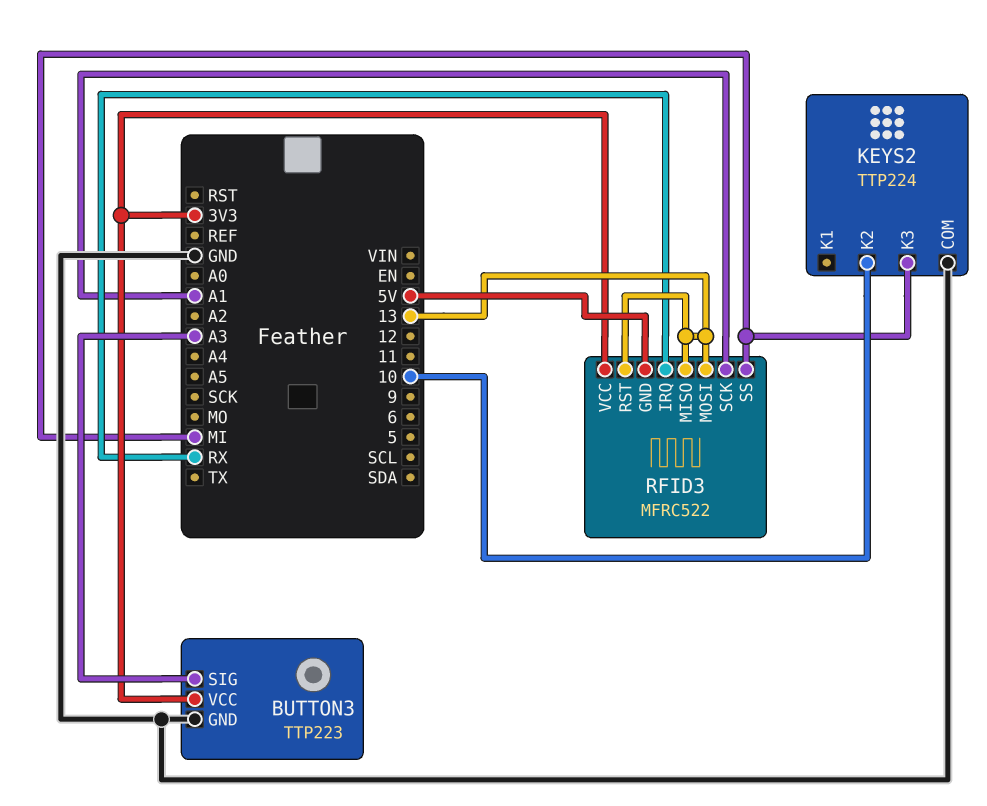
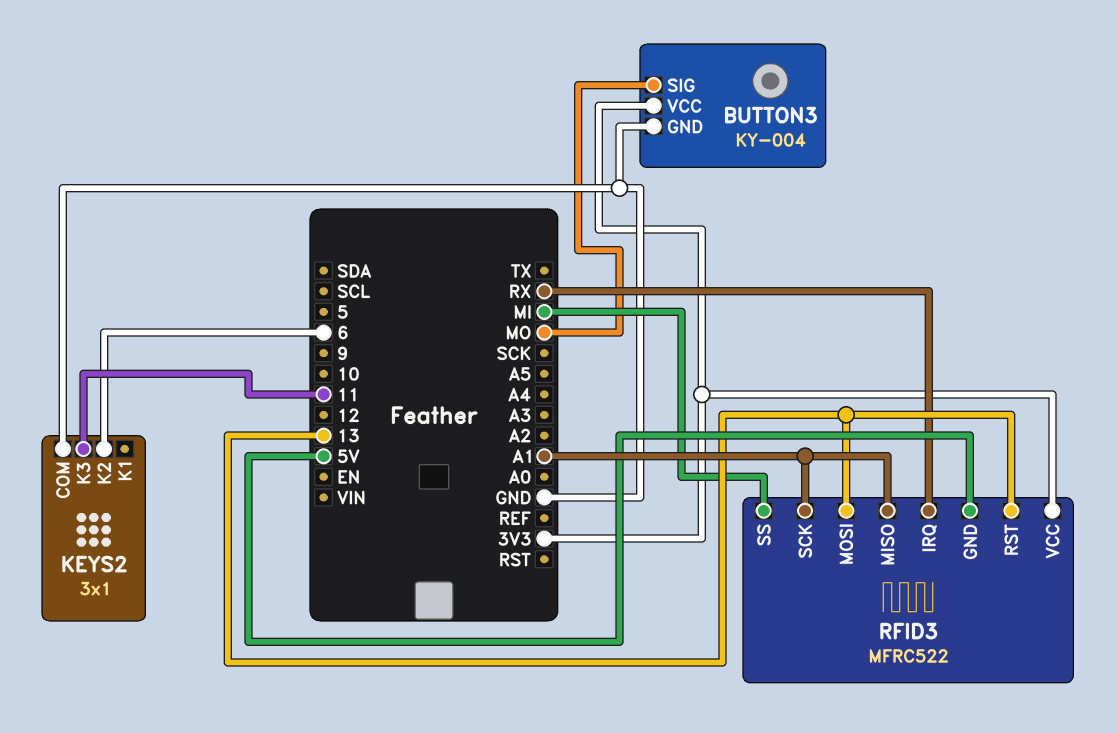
BUTTON3: TTP223 -> KY-004
BUTTON3 pin SIG: A3 -> MO
KEYS2: TTP224 -> 3x1
KEYS2 pin K2: 10 -> 6
KEYS2 pin K3: MI -> 11
RFID3 pin MISO: 13 -> A1

